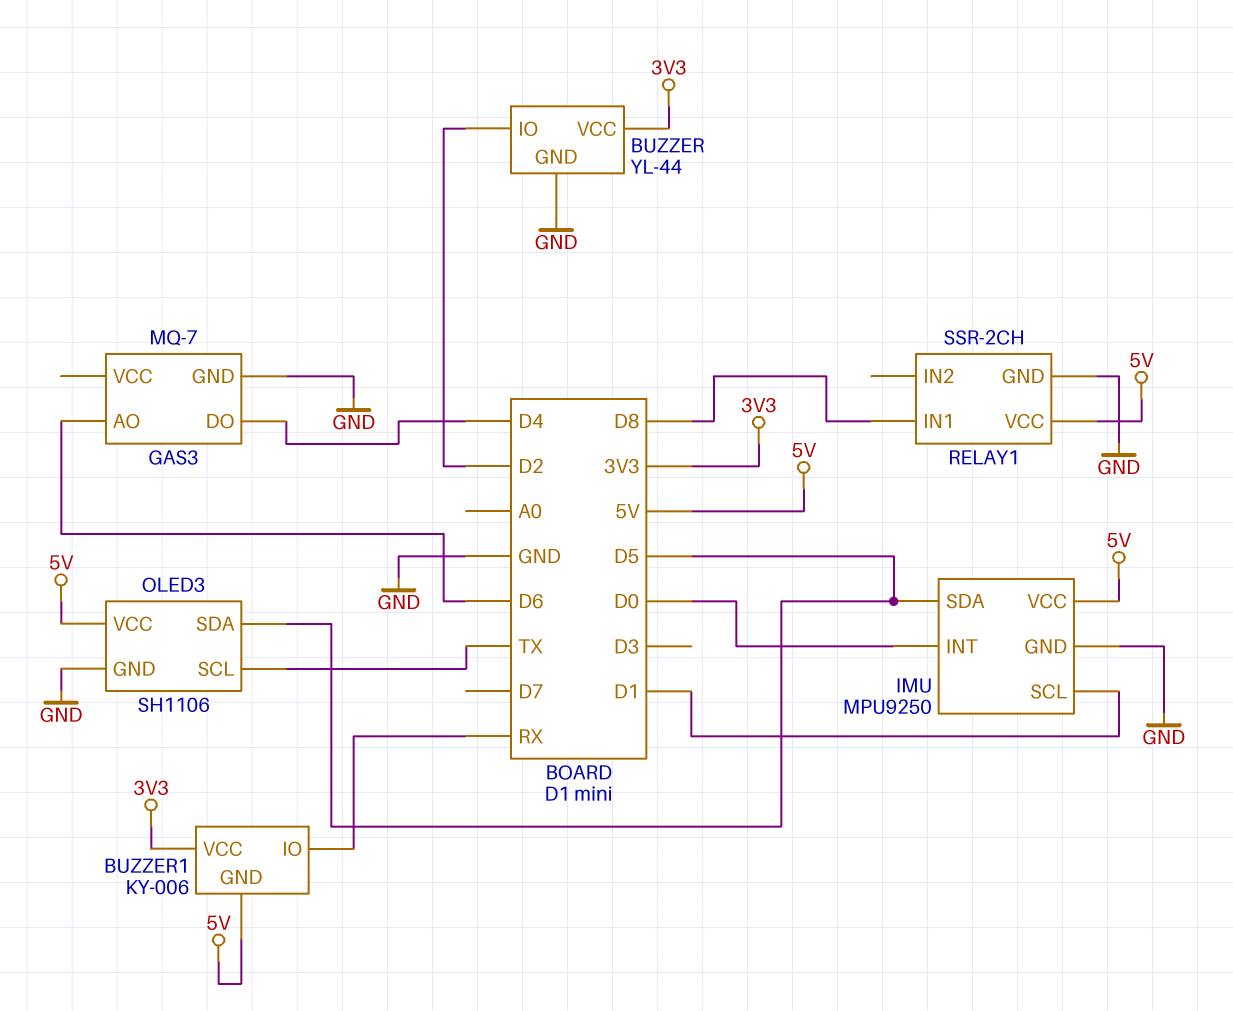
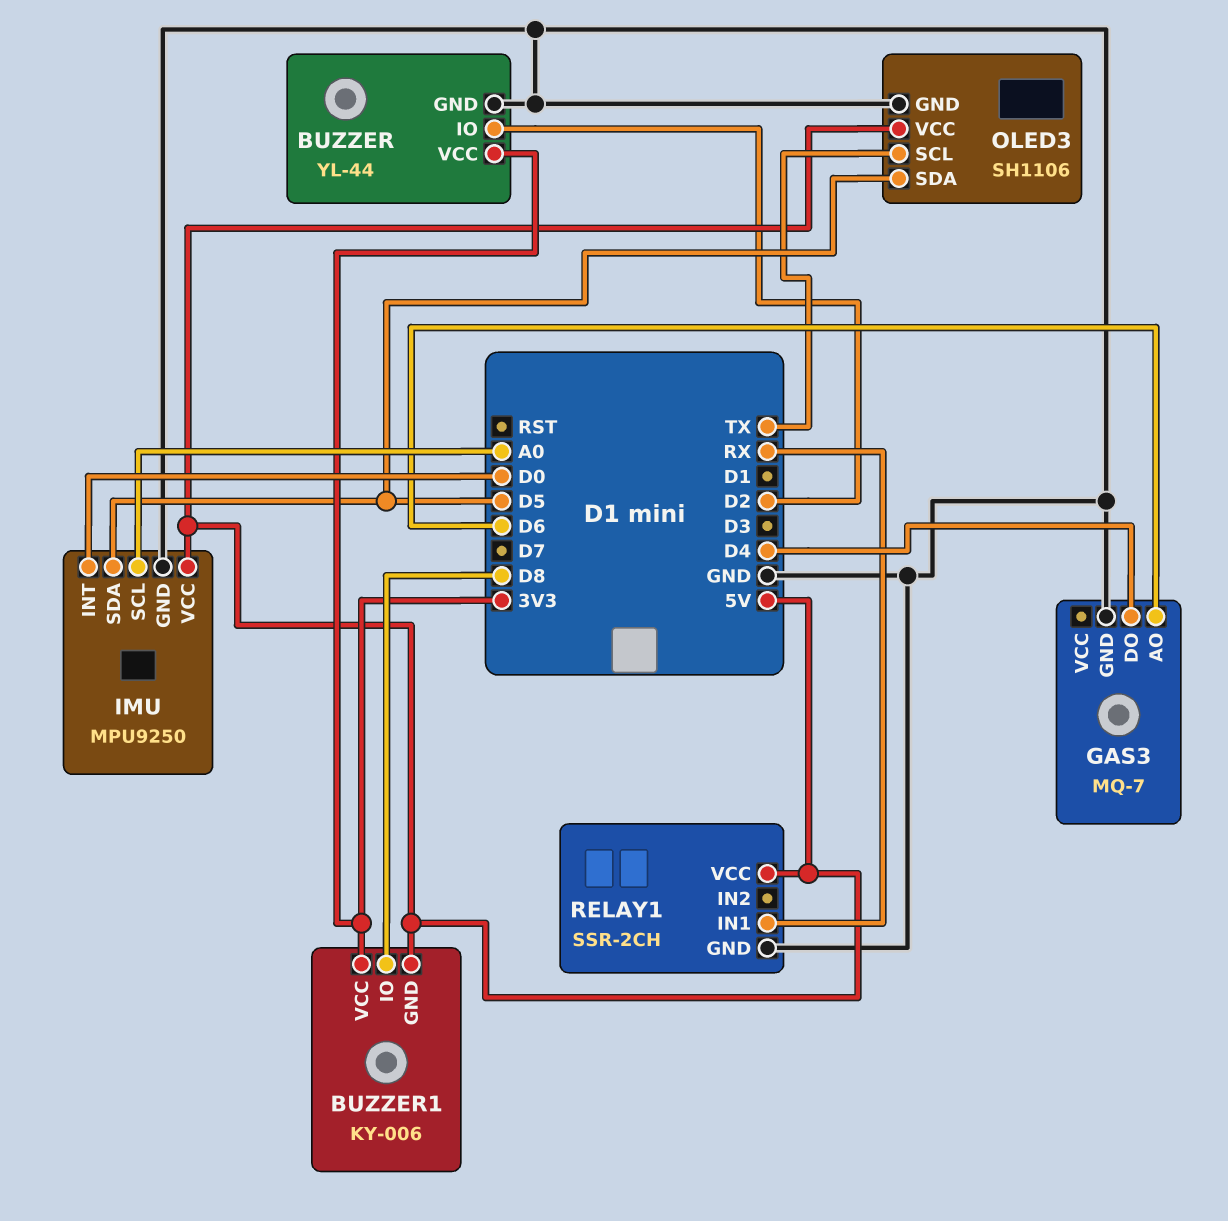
BUZZER1 pin IO: RX -> D8
IMU pin SCL: D1 -> A0
RELAY1 pin IN1: D8 -> RX

